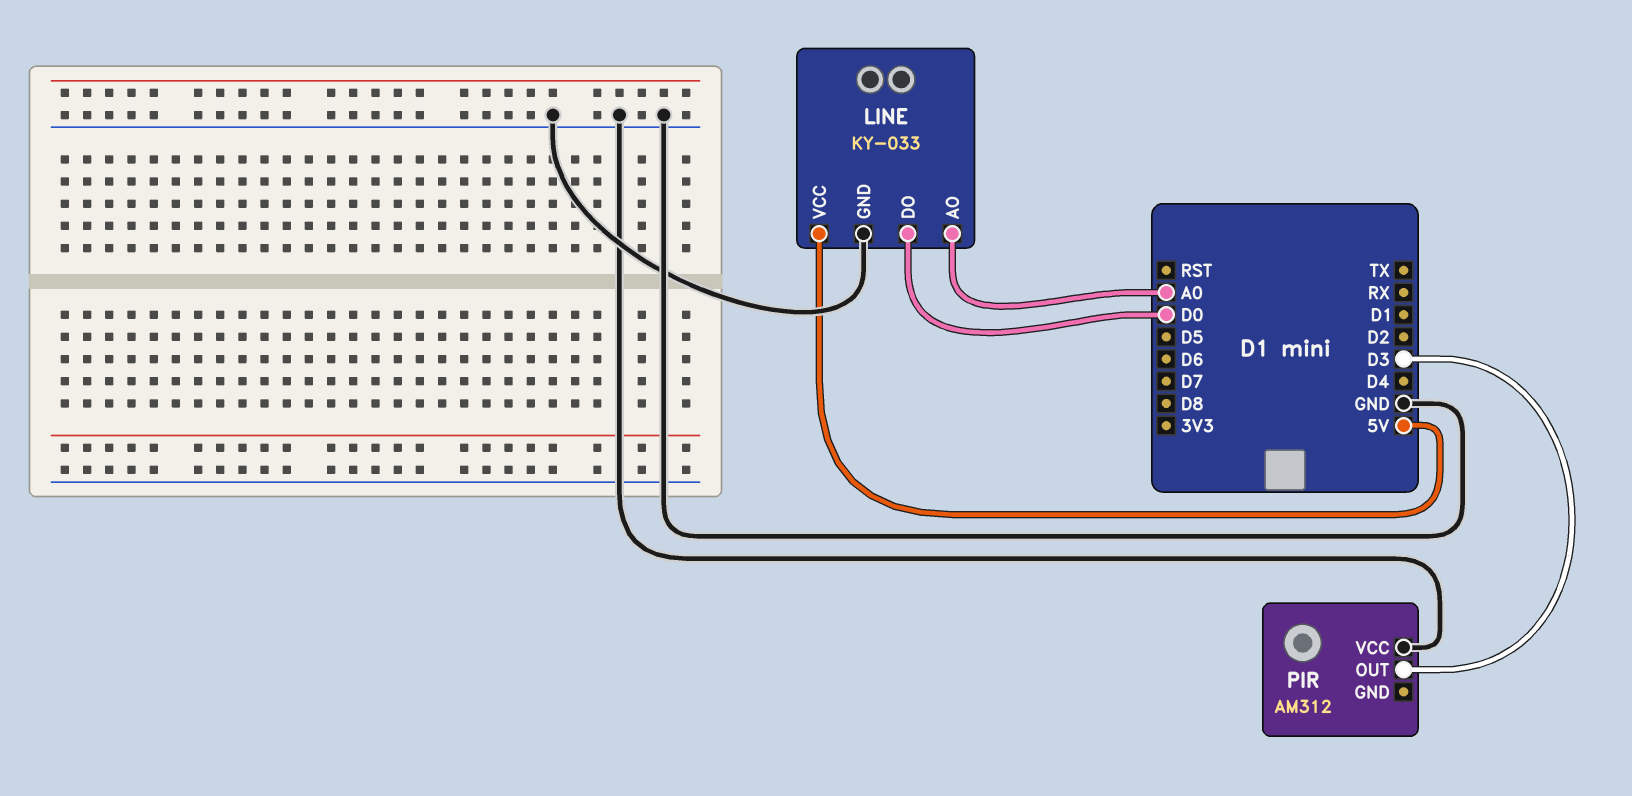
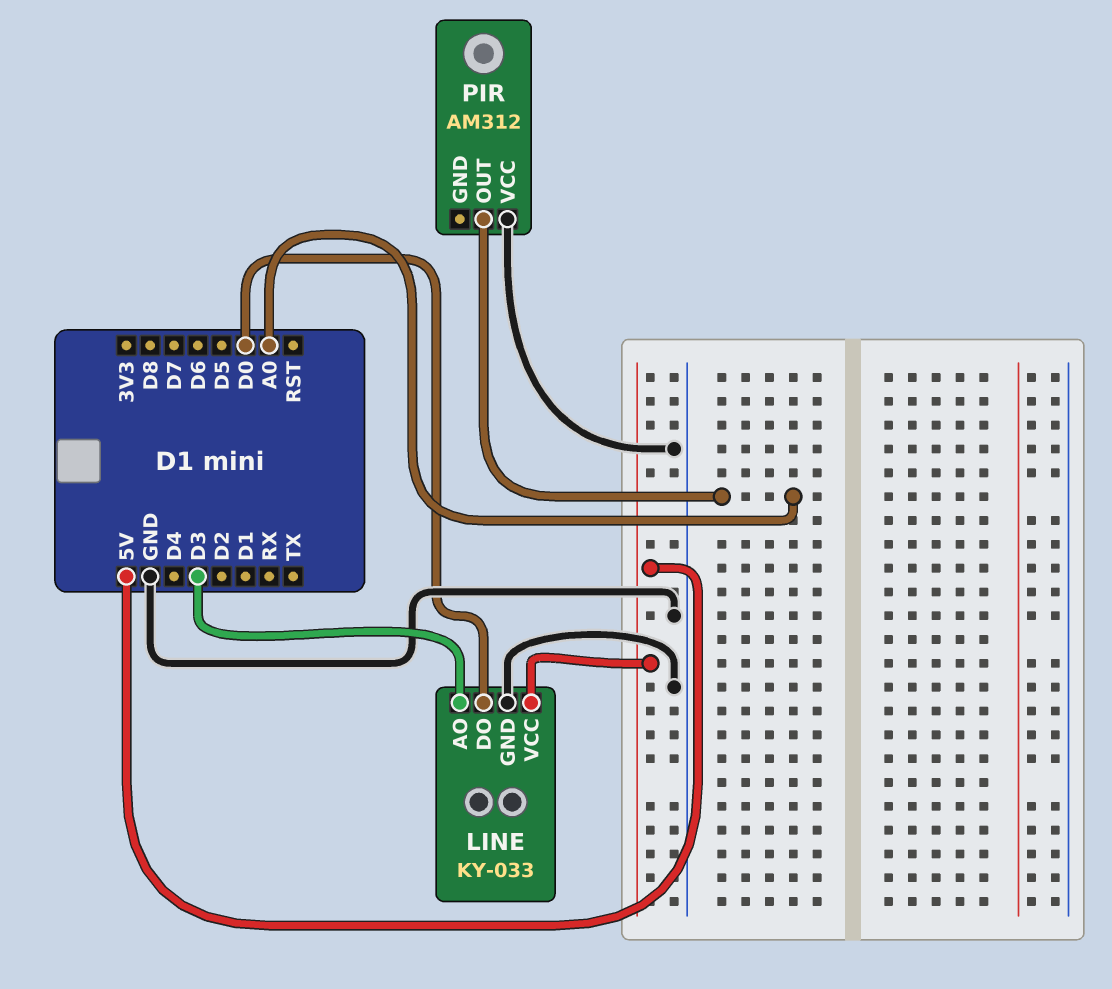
LINE pin AO: A0 -> D3
PIR pin OUT: D3 -> A0

